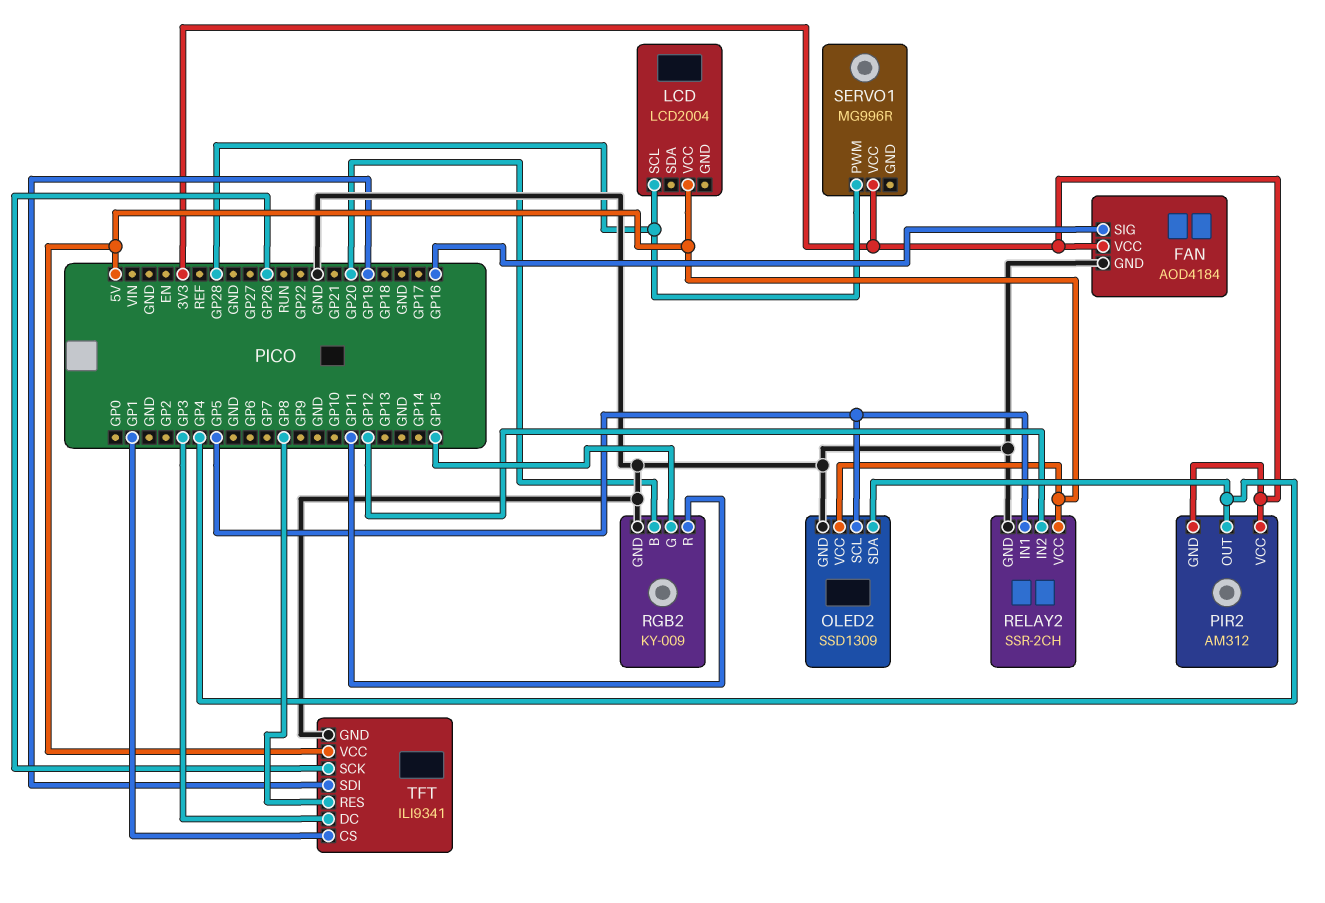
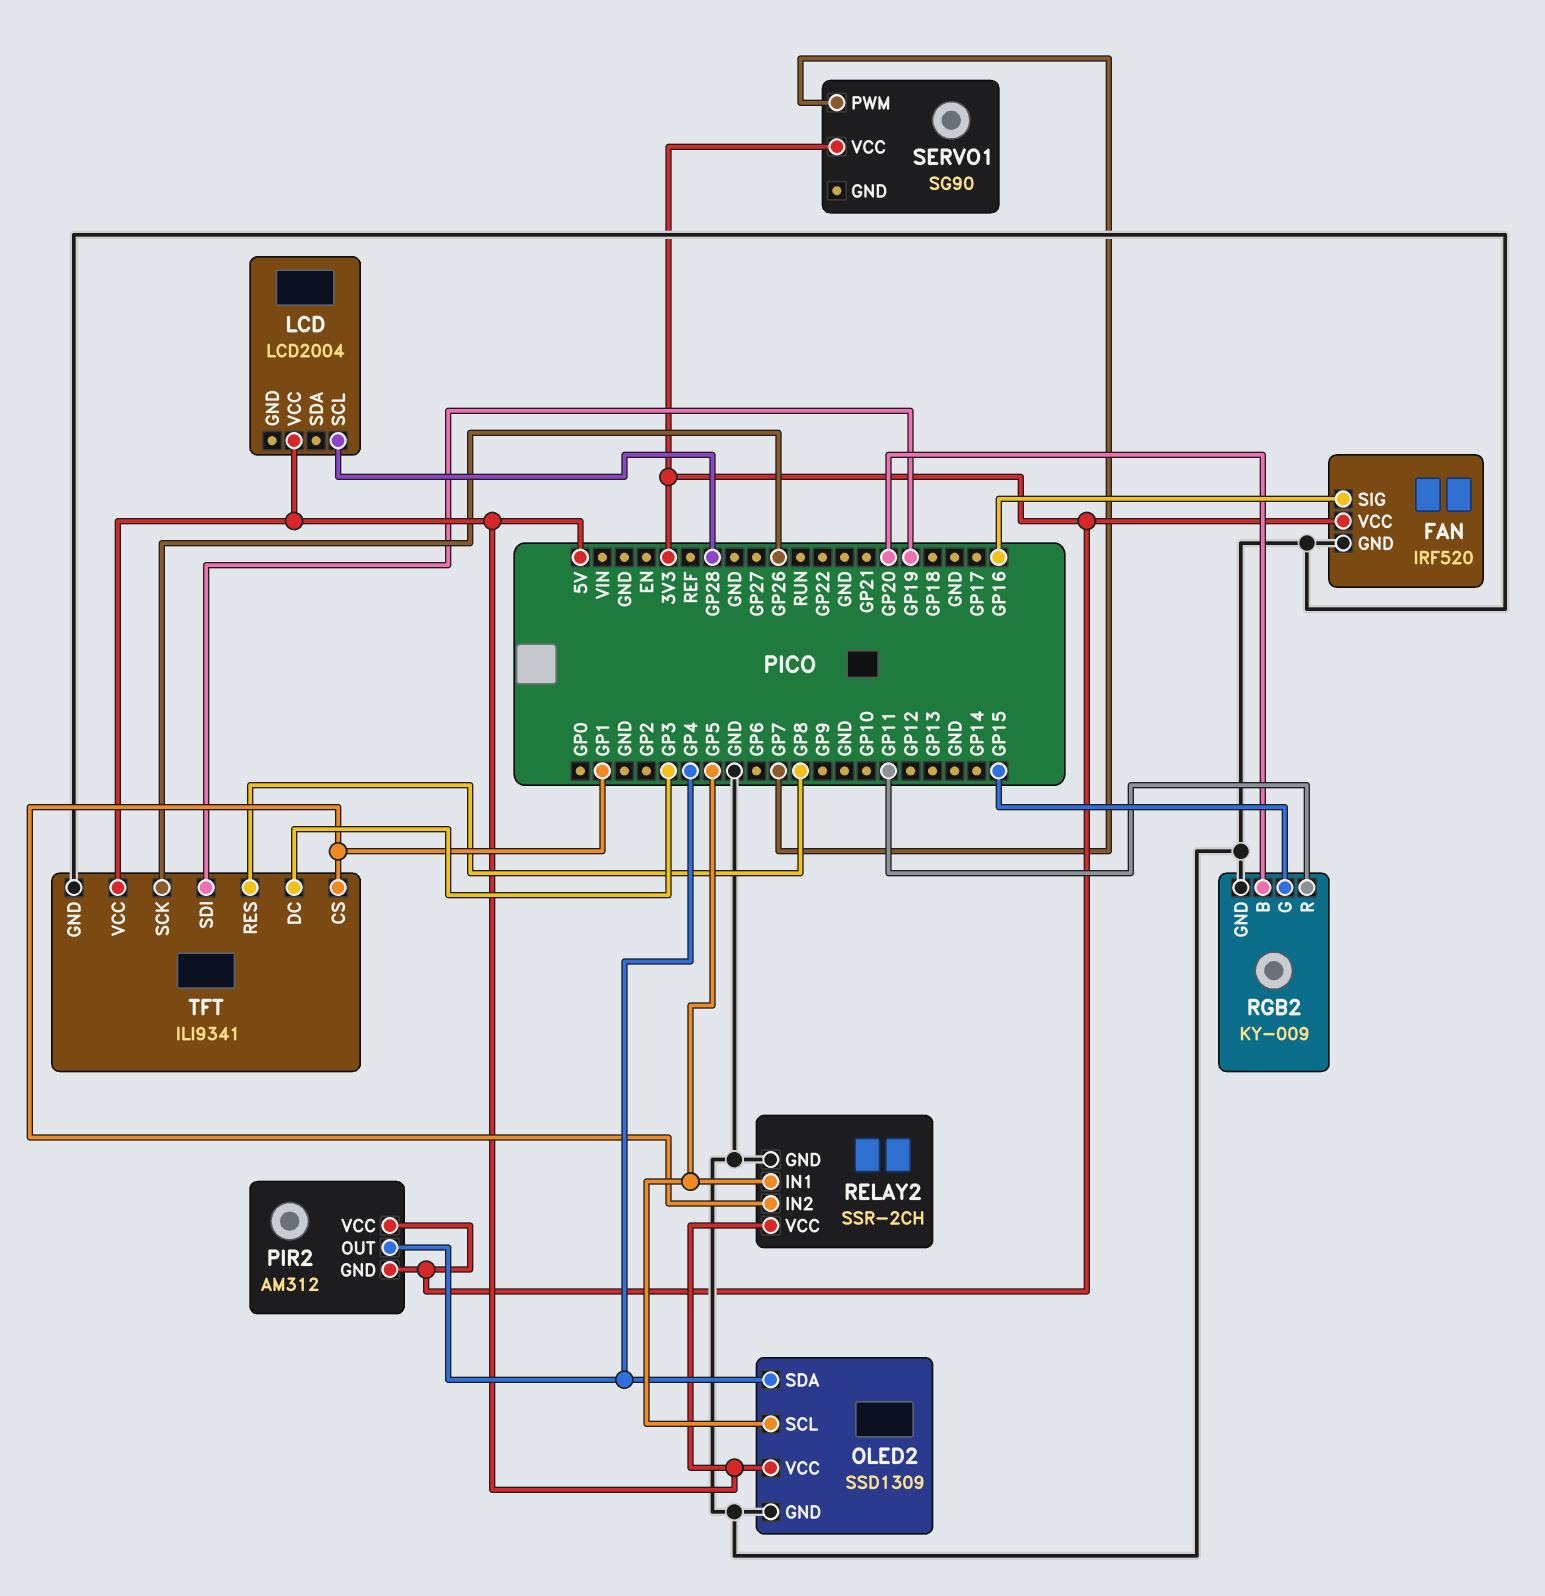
FAN: AOD4184 -> IRF520
RELAY2 pin IN2: GP12 -> GP1
SERVO1: MG996R -> SG90
SERVO1 pin PWM: GP28 -> GP7

